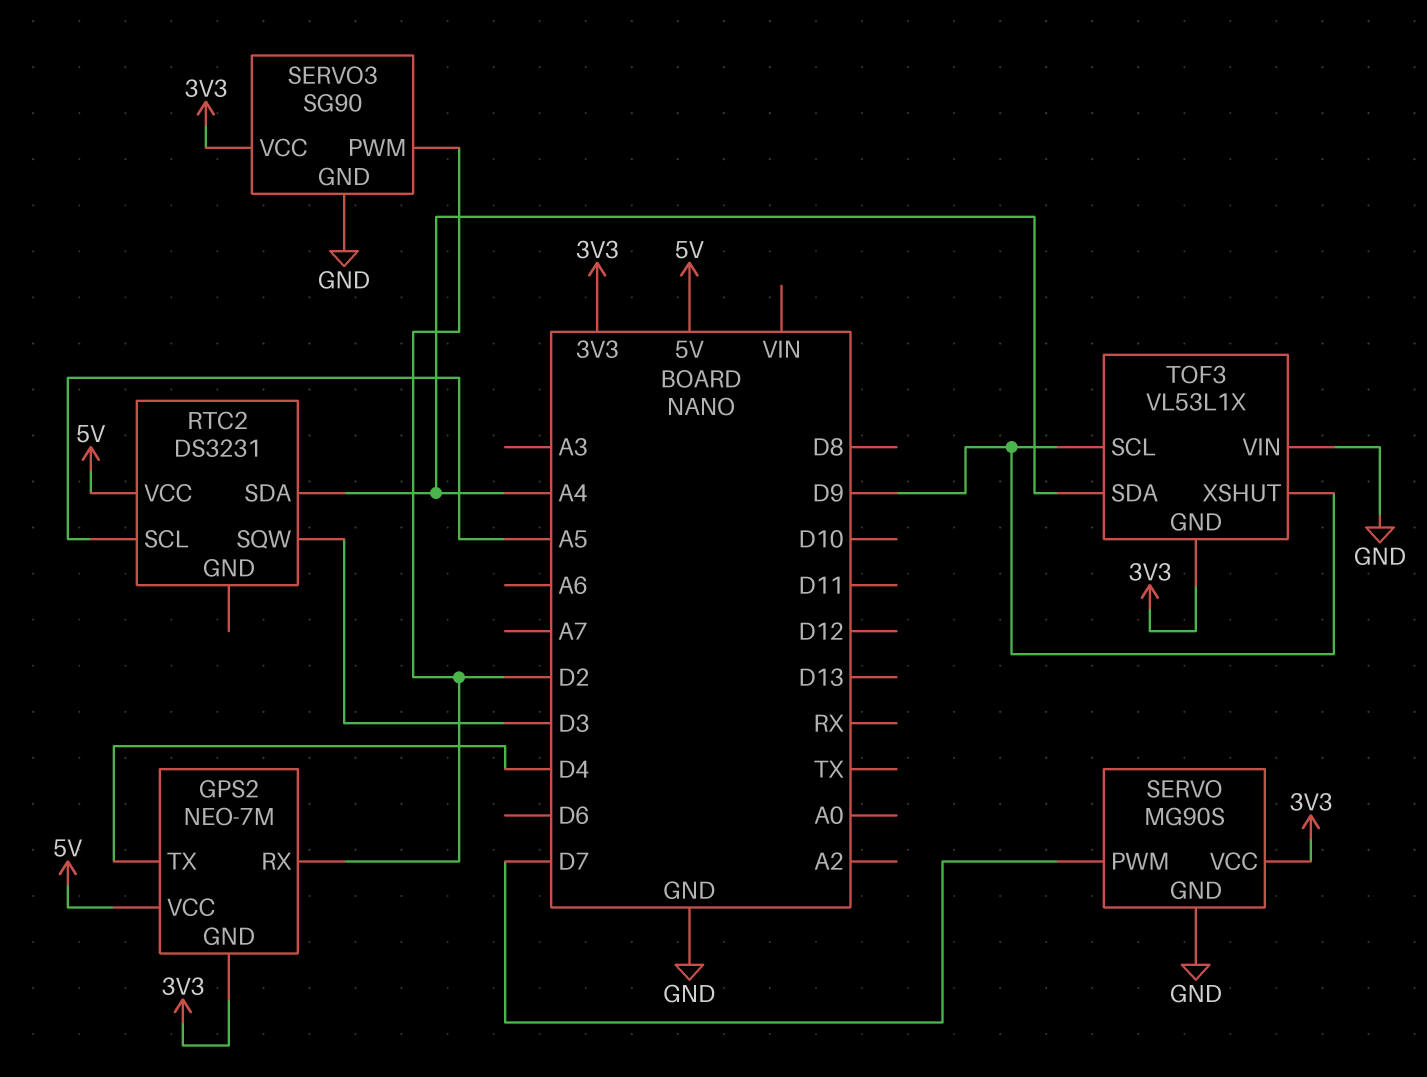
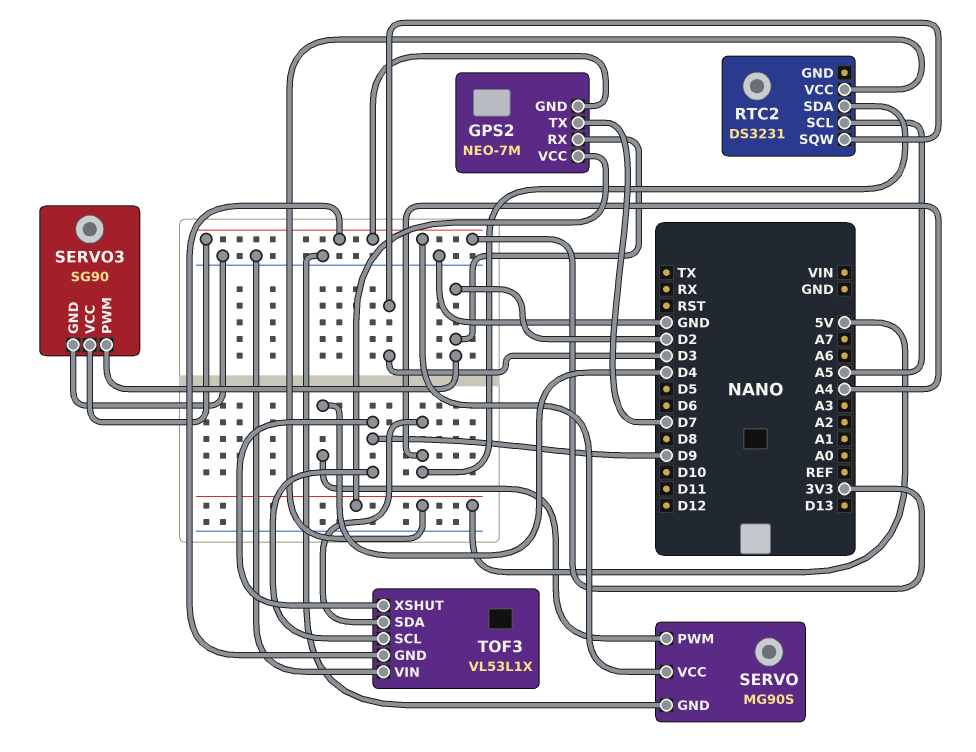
GPS2 pin TX: D4 -> D7
SERVO pin PWM: D7 -> D4

